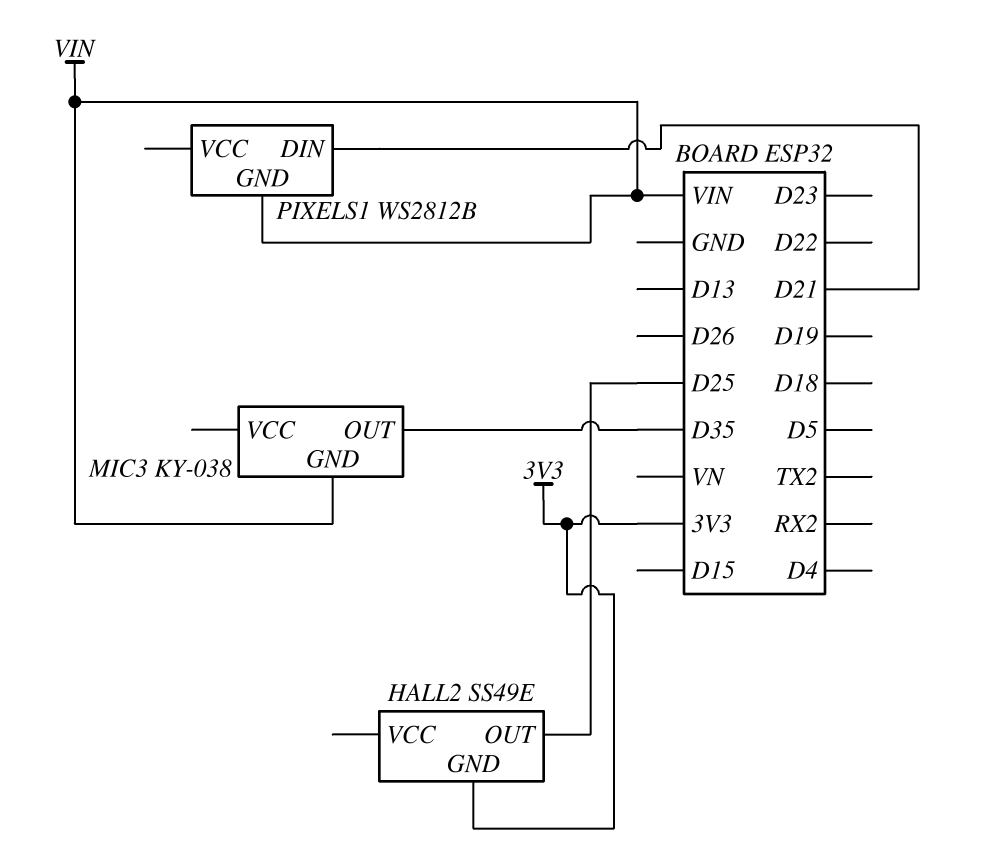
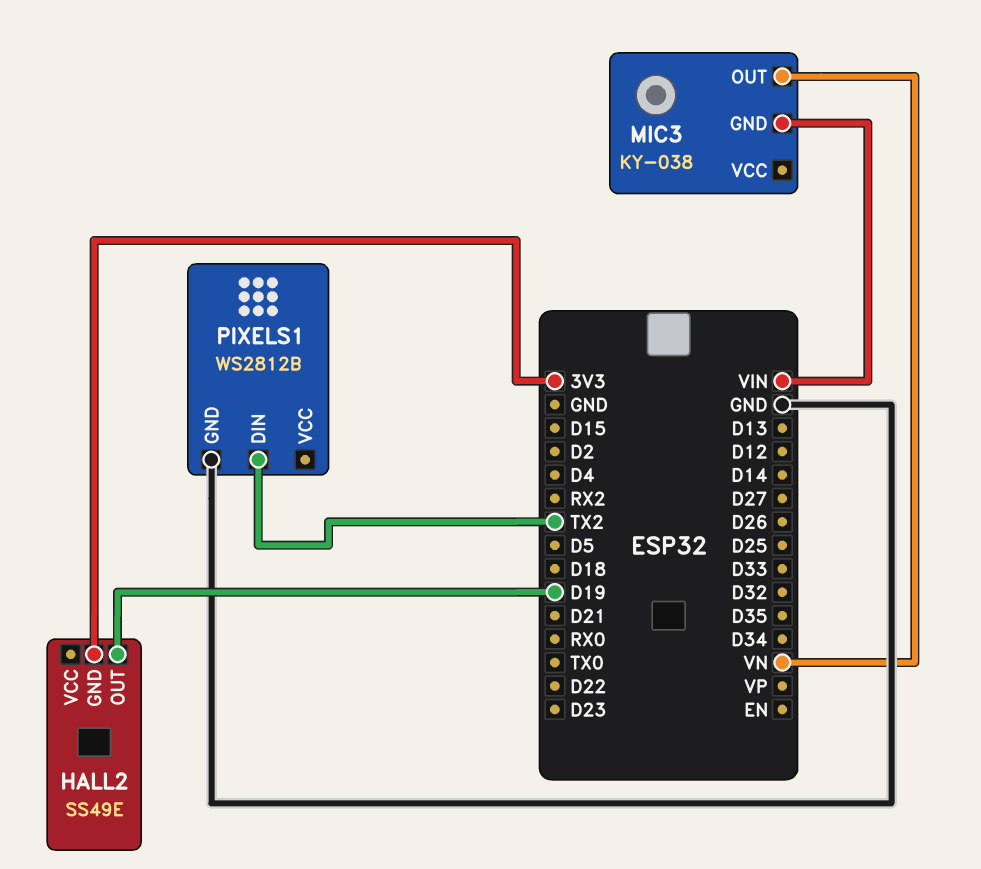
HALL2 pin OUT: D25 -> D19
MIC3 pin OUT: D35 -> VN
PIXELS1 pin DIN: D21 -> TX2
PIXELS1 pin GND: VIN -> GND

